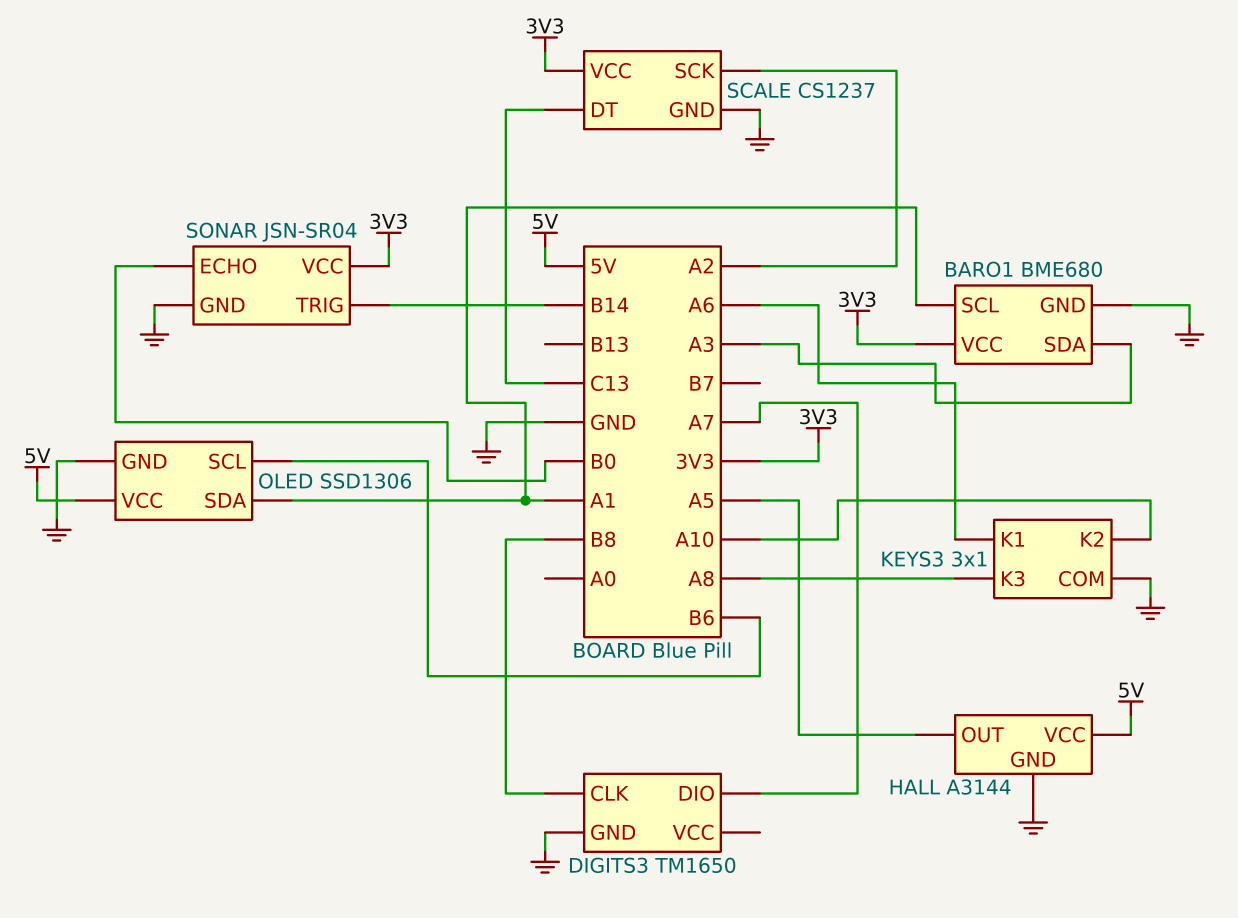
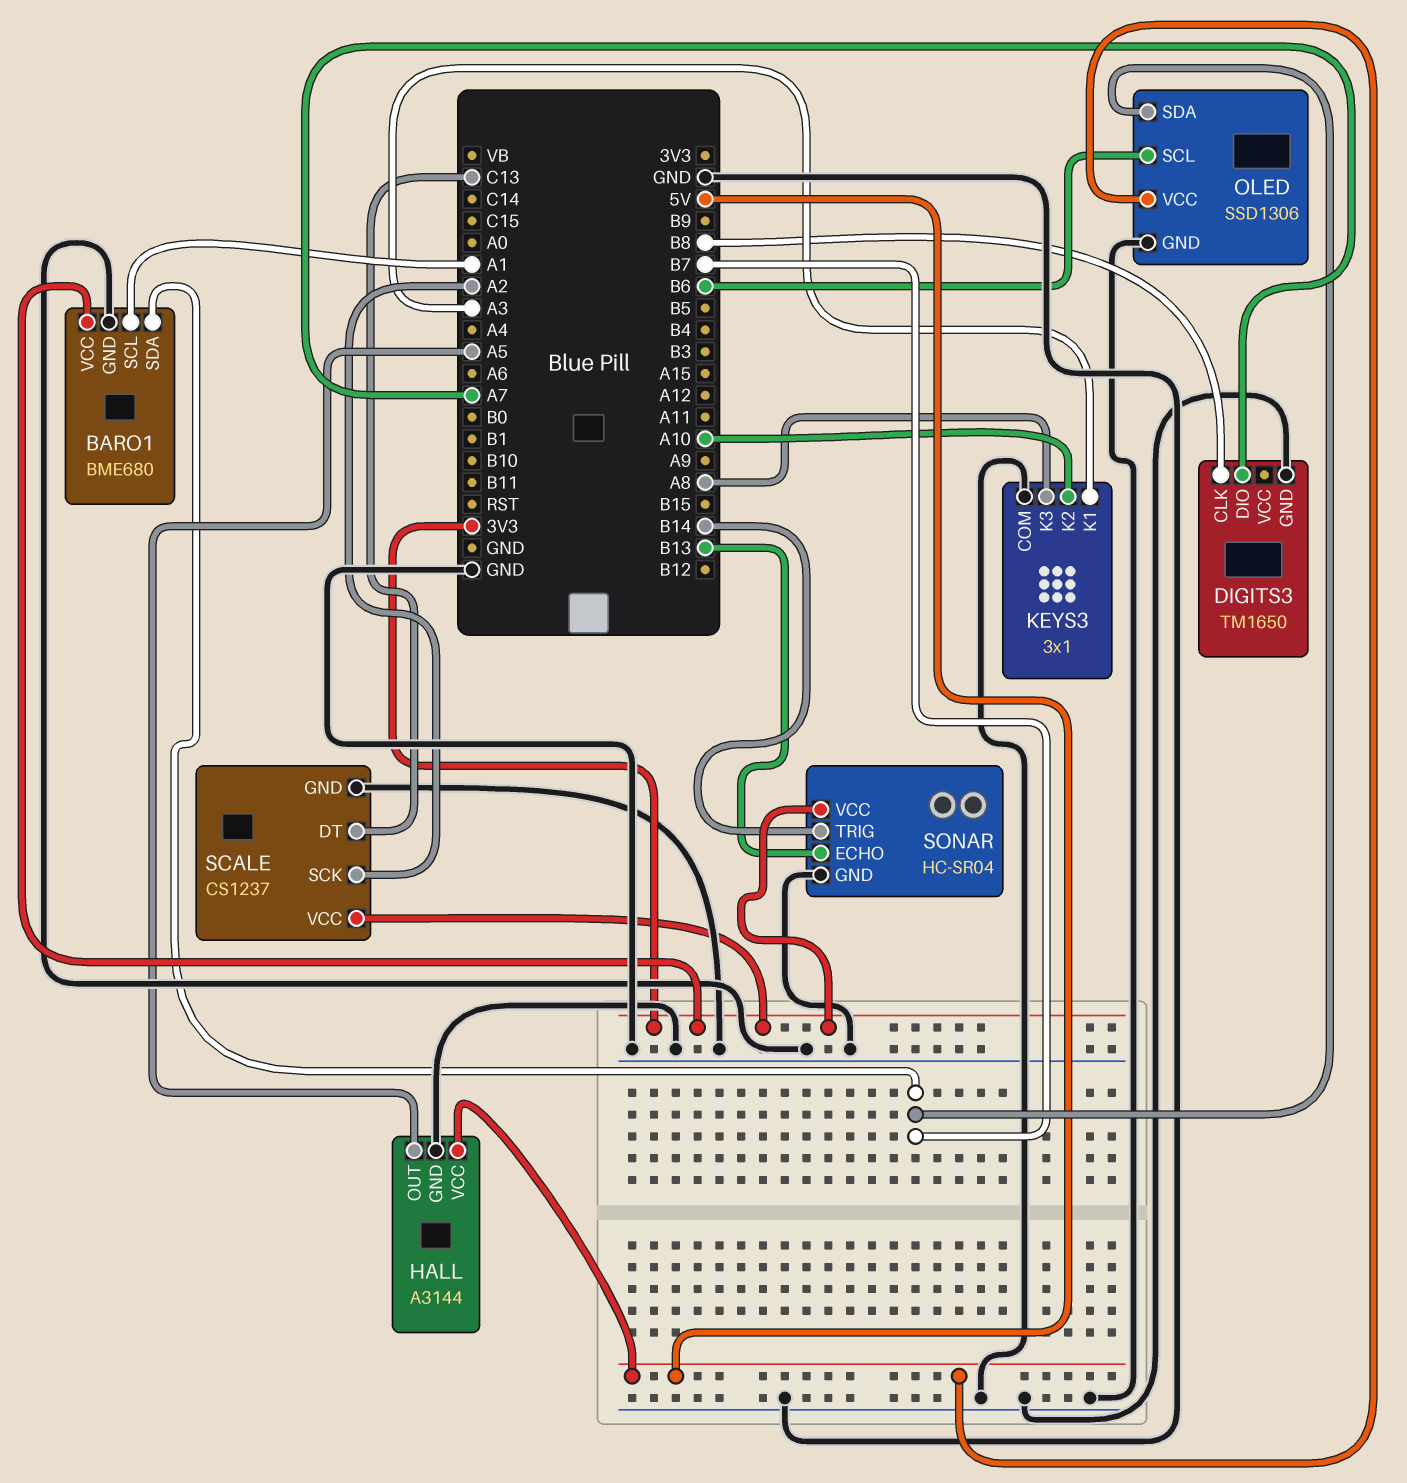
BARO1 pin SDA: A3 -> B7
KEYS3 pin K1: A6 -> A3
OLED pin SDA: A1 -> B7
SONAR: JSN-SR04 -> HC-SR04
SONAR pin ECHO: B0 -> B13

